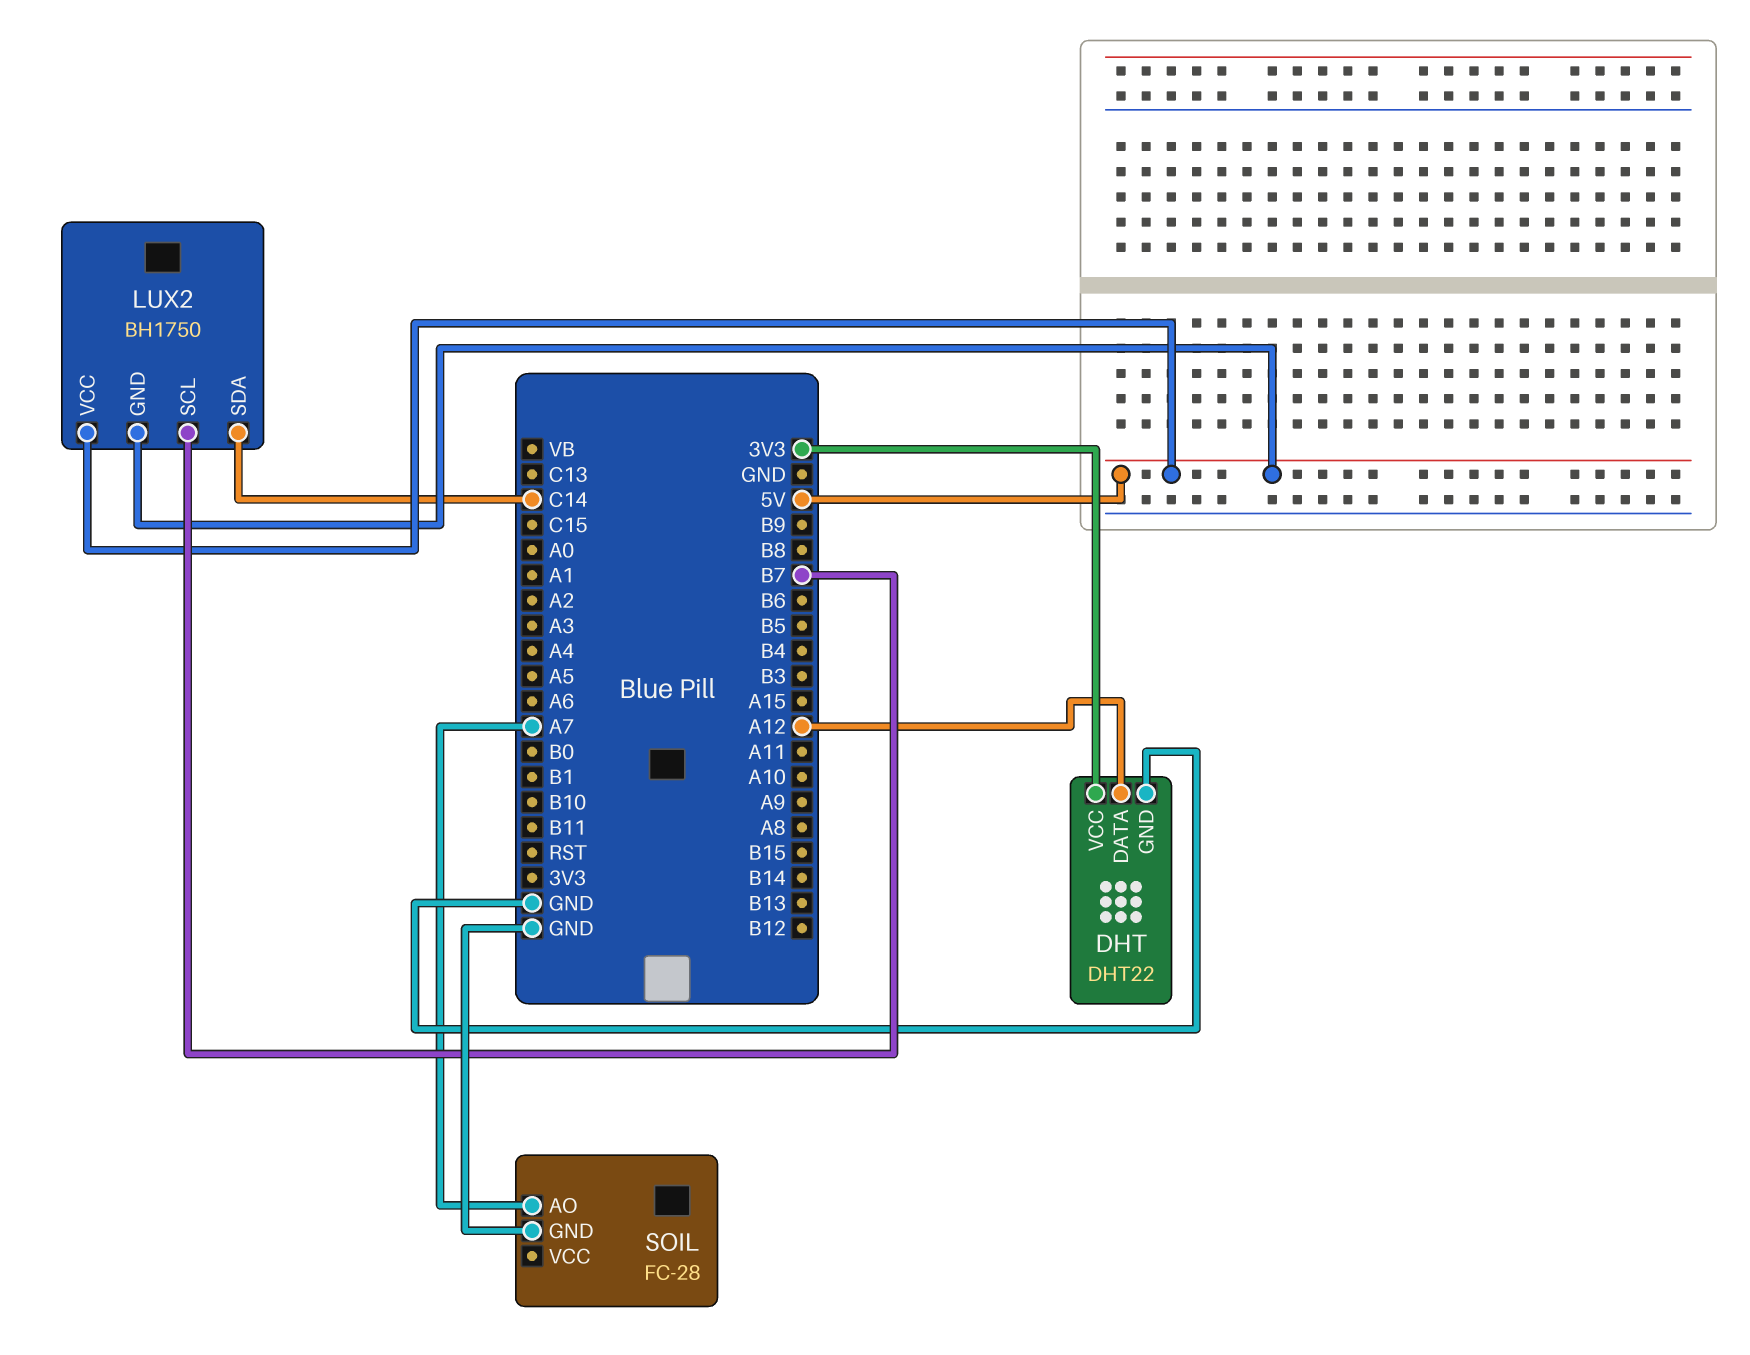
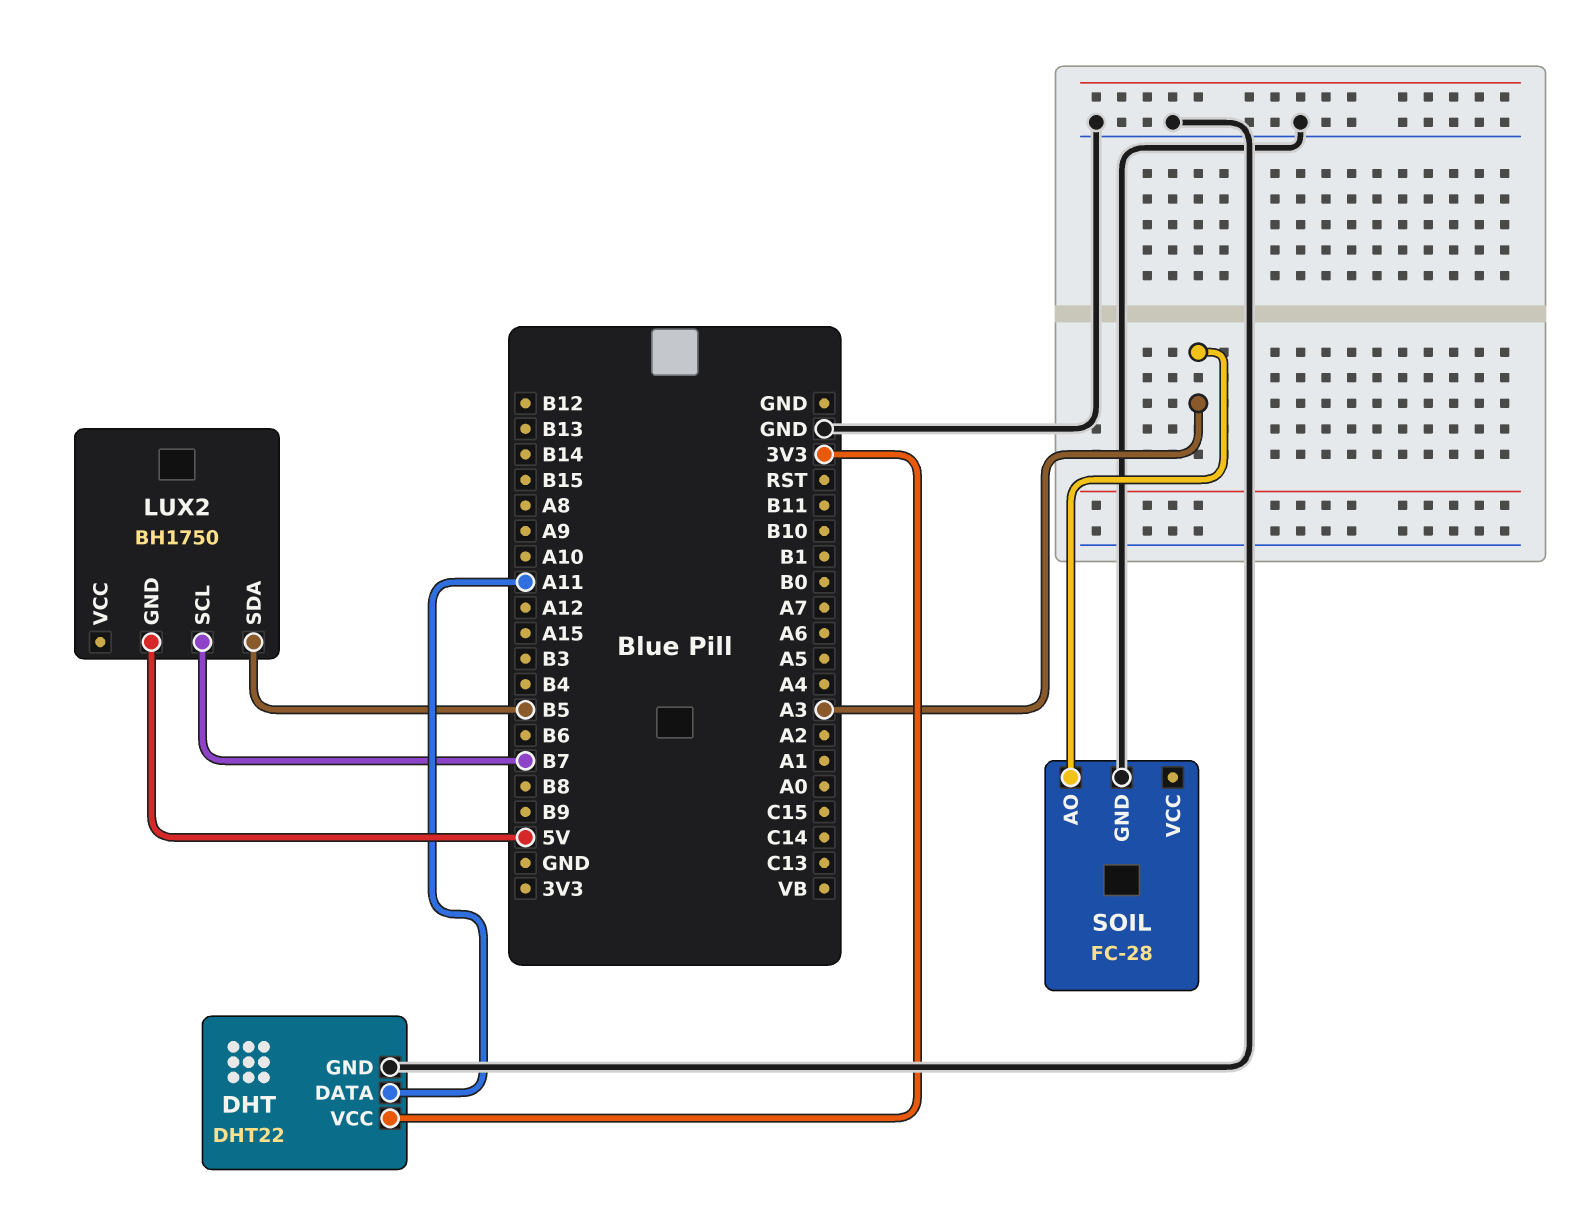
DHT pin DATA: A12 -> A11
LUX2 pin SDA: C14 -> B5
LUX2 pin VCC: 5V -> none
SOIL pin AO: A7 -> A3

